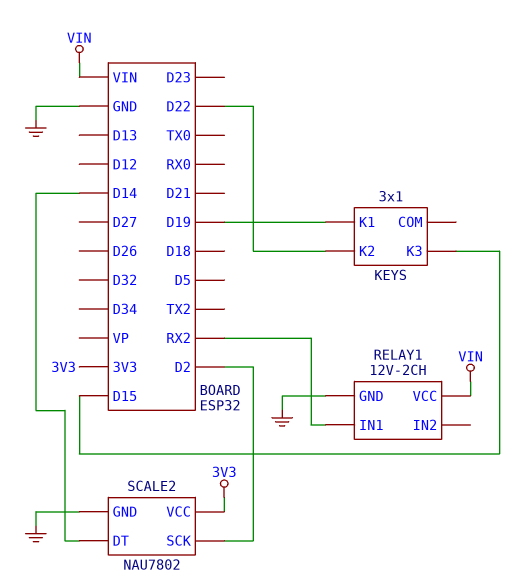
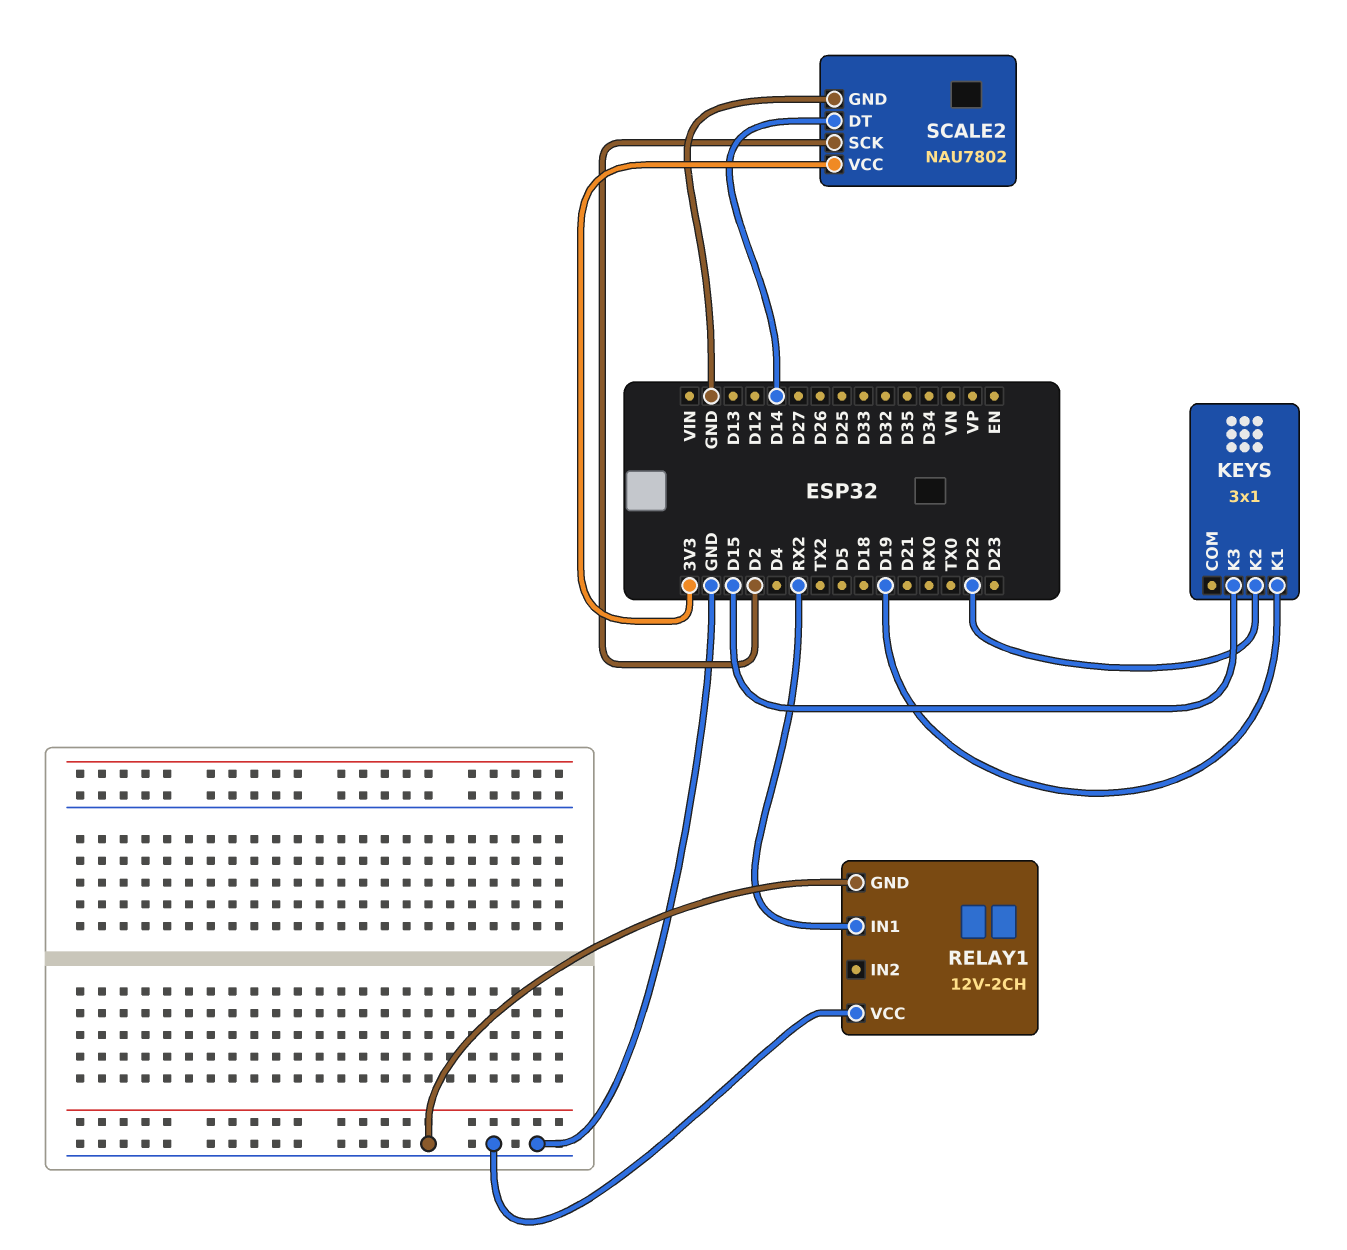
RELAY1 pin VCC: VIN -> GND

